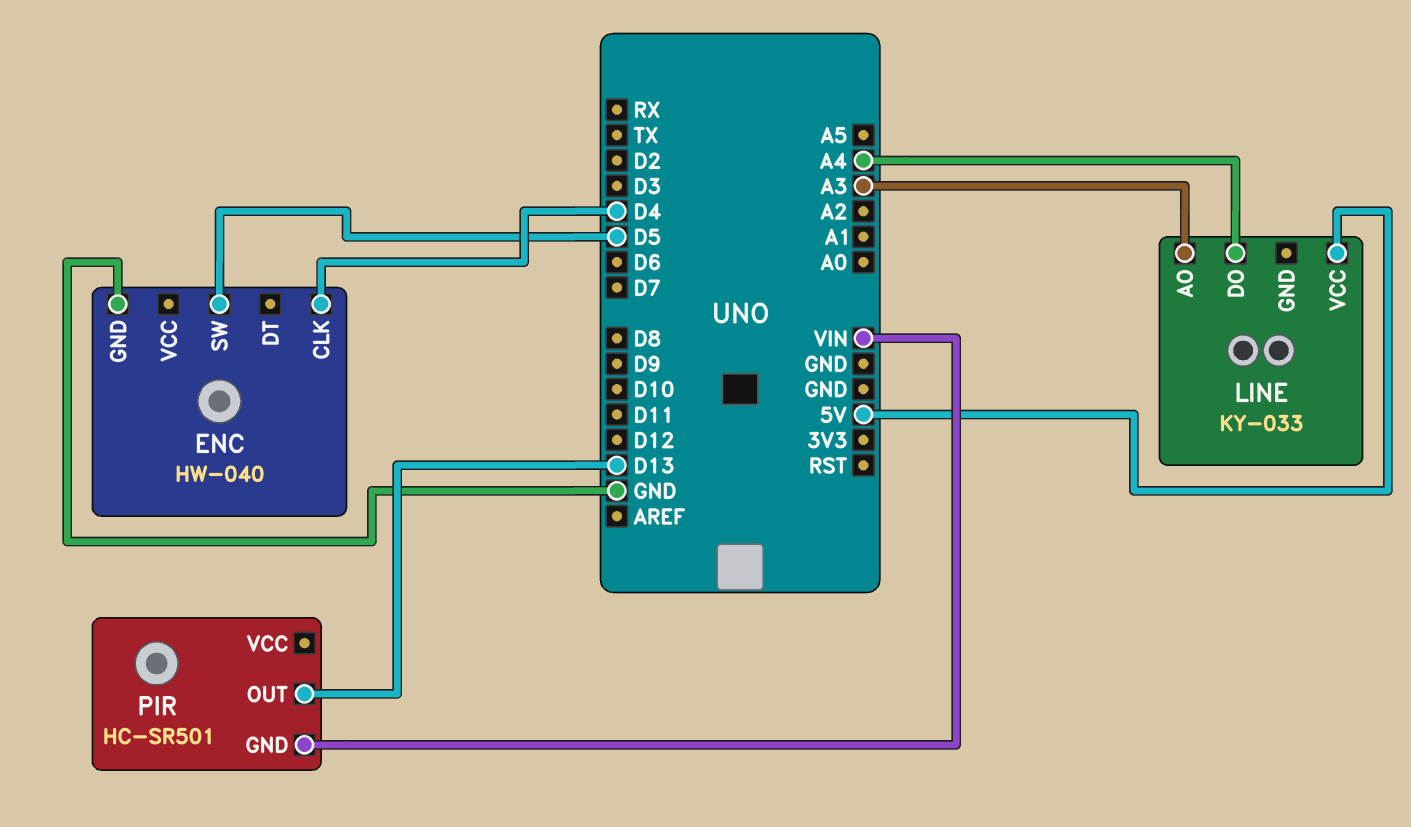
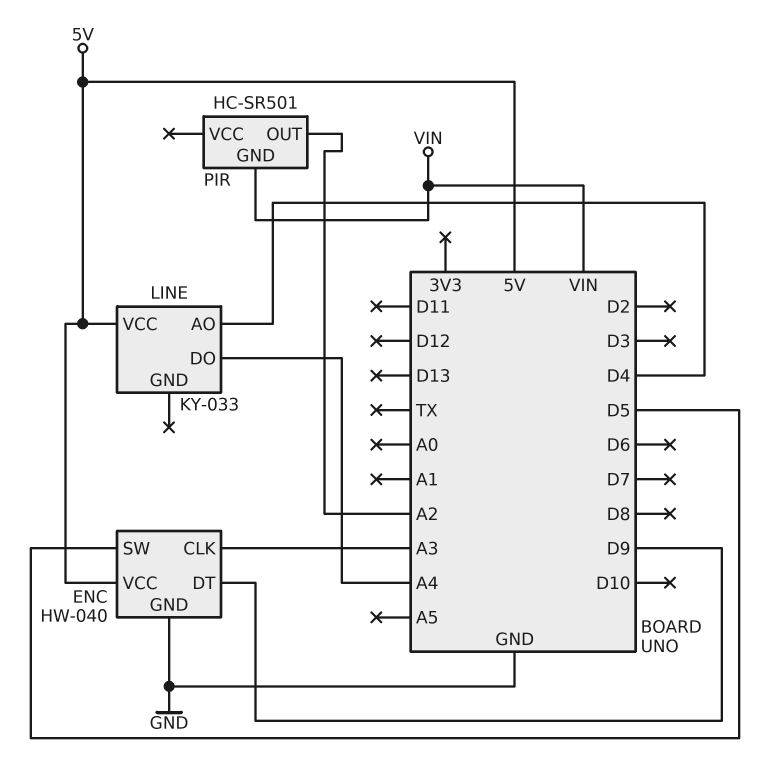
ENC pin CLK: D4 -> A3
ENC pin DT: none -> D9
ENC pin VCC: none -> 5V
LINE pin AO: A3 -> D4
PIR pin OUT: D13 -> A2

